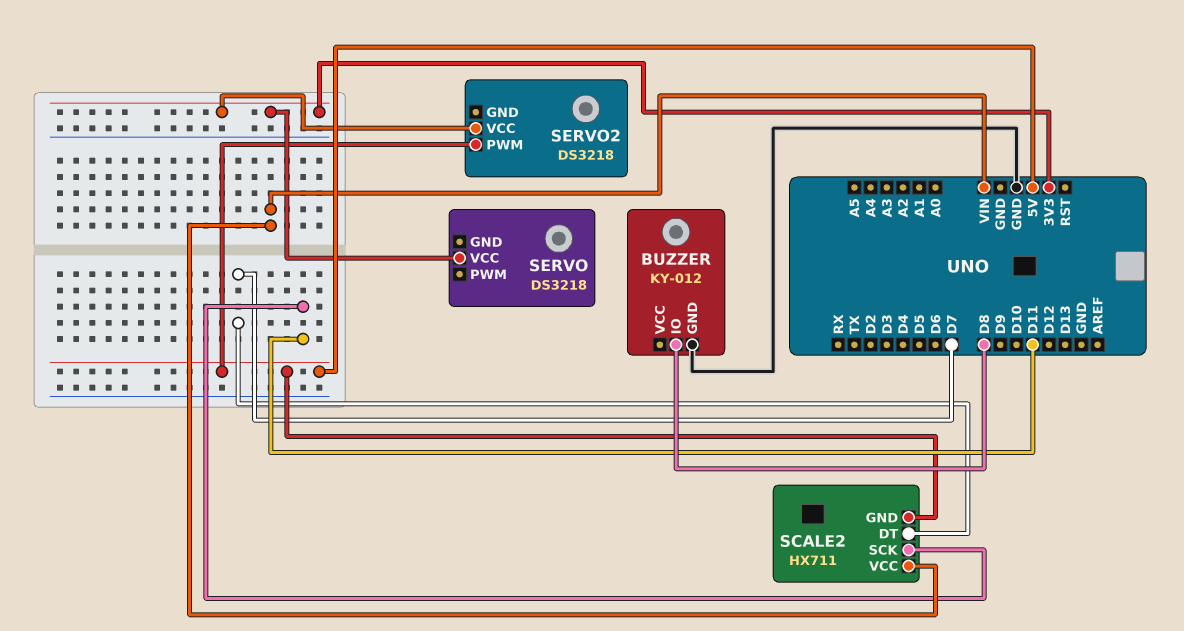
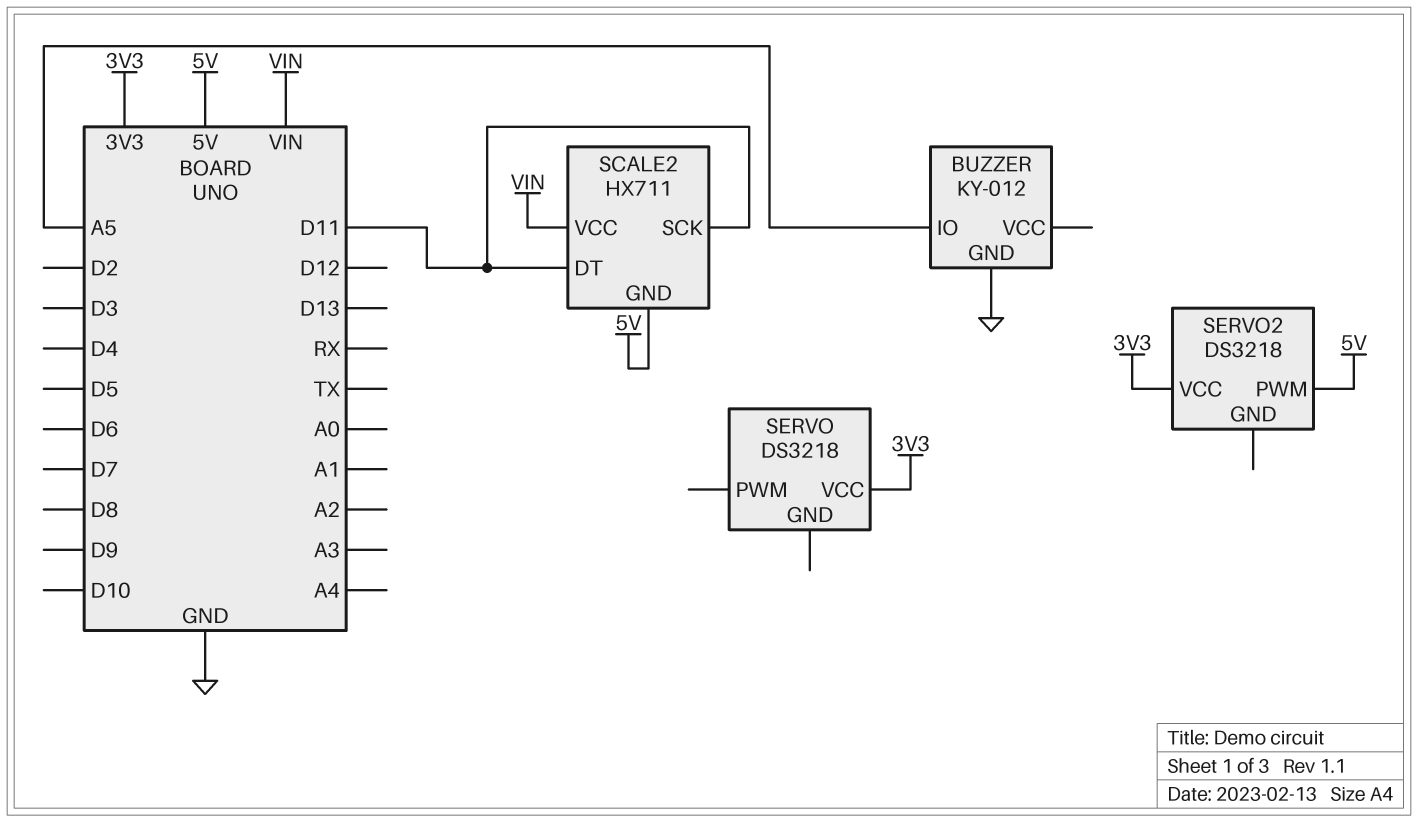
BUZZER pin IO: D8 -> A5
SCALE2 pin DT: D7 -> D11

